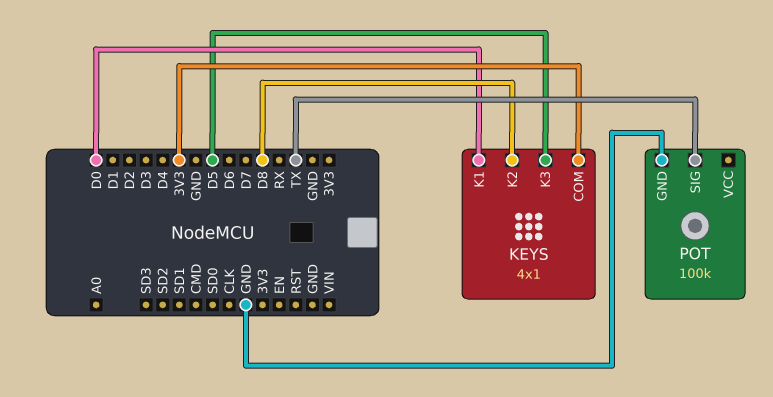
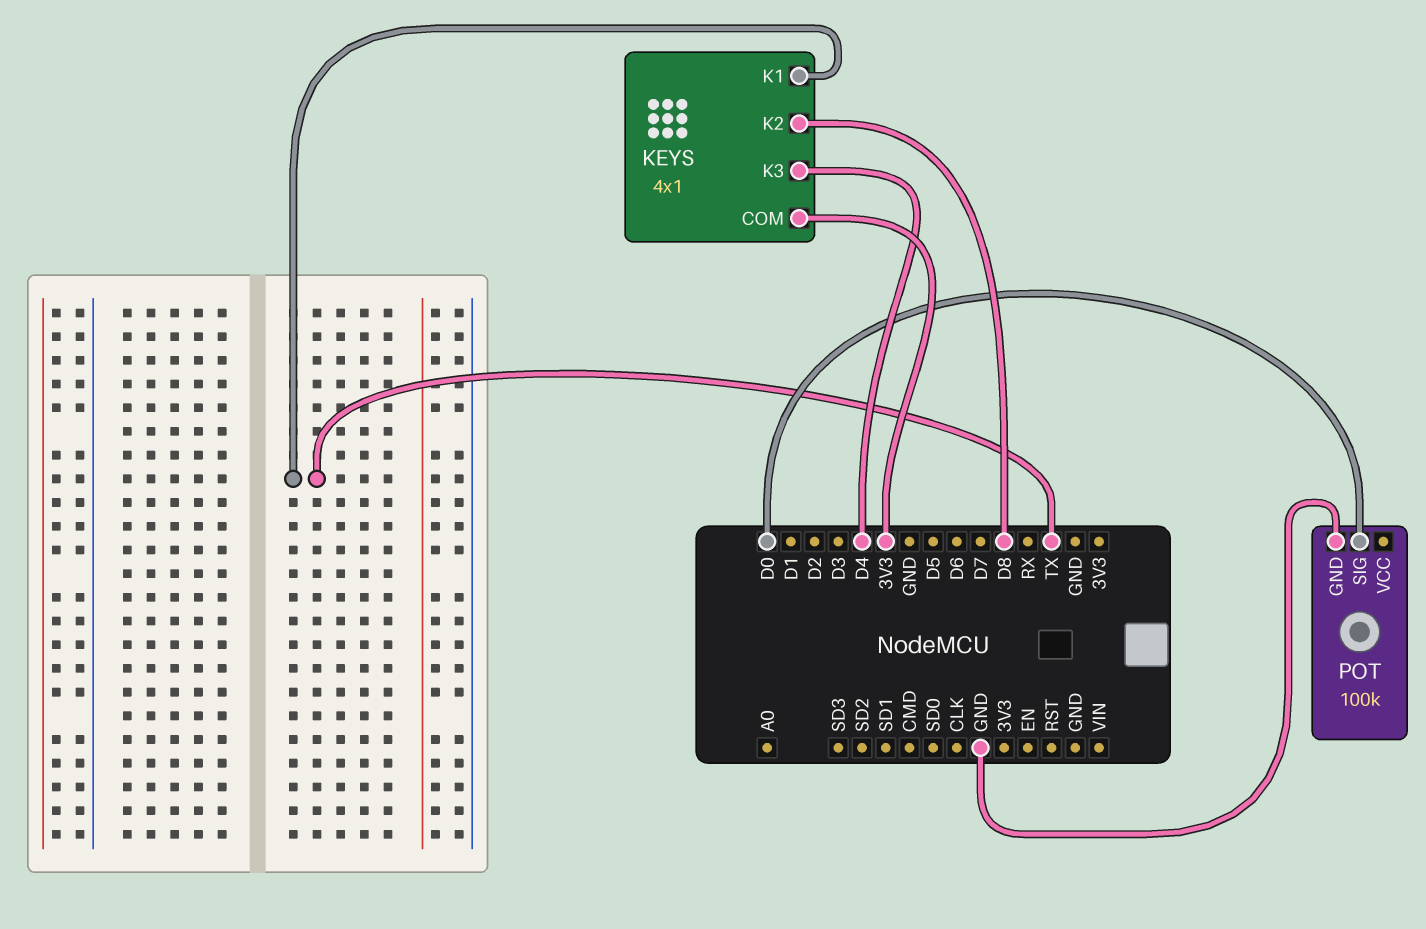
KEYS pin K1: D0 -> TX
KEYS pin K3: D5 -> D4
POT pin SIG: TX -> D0

